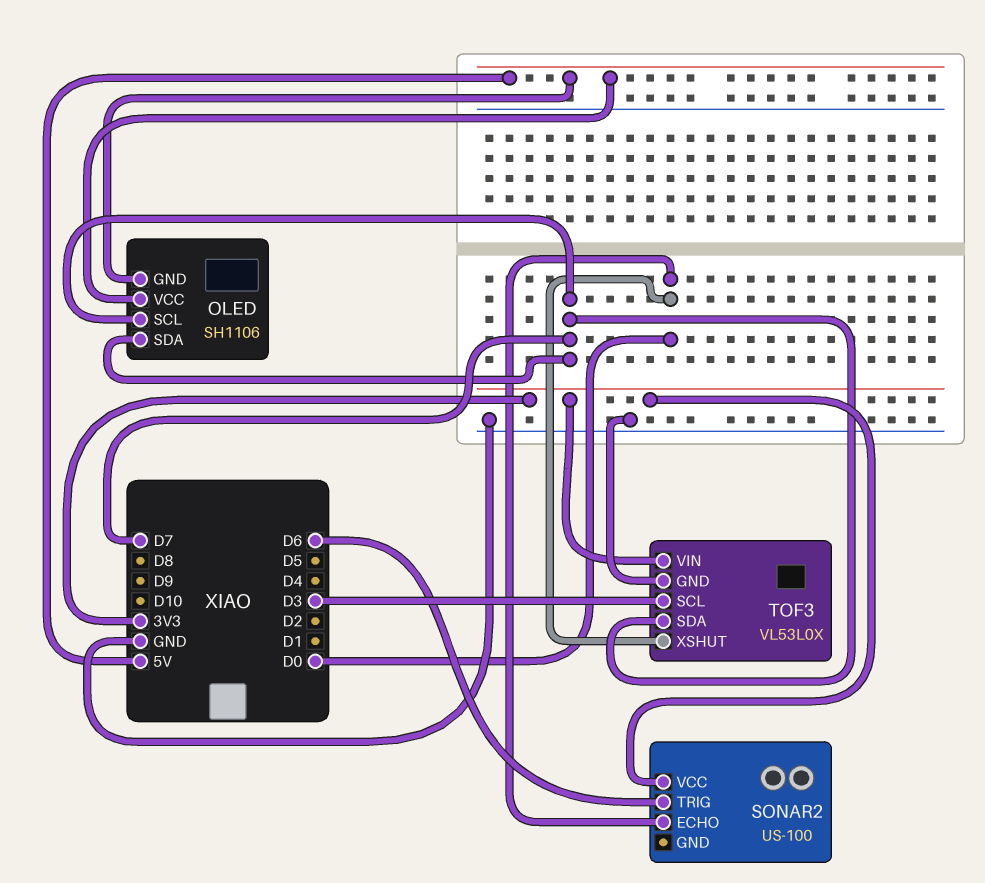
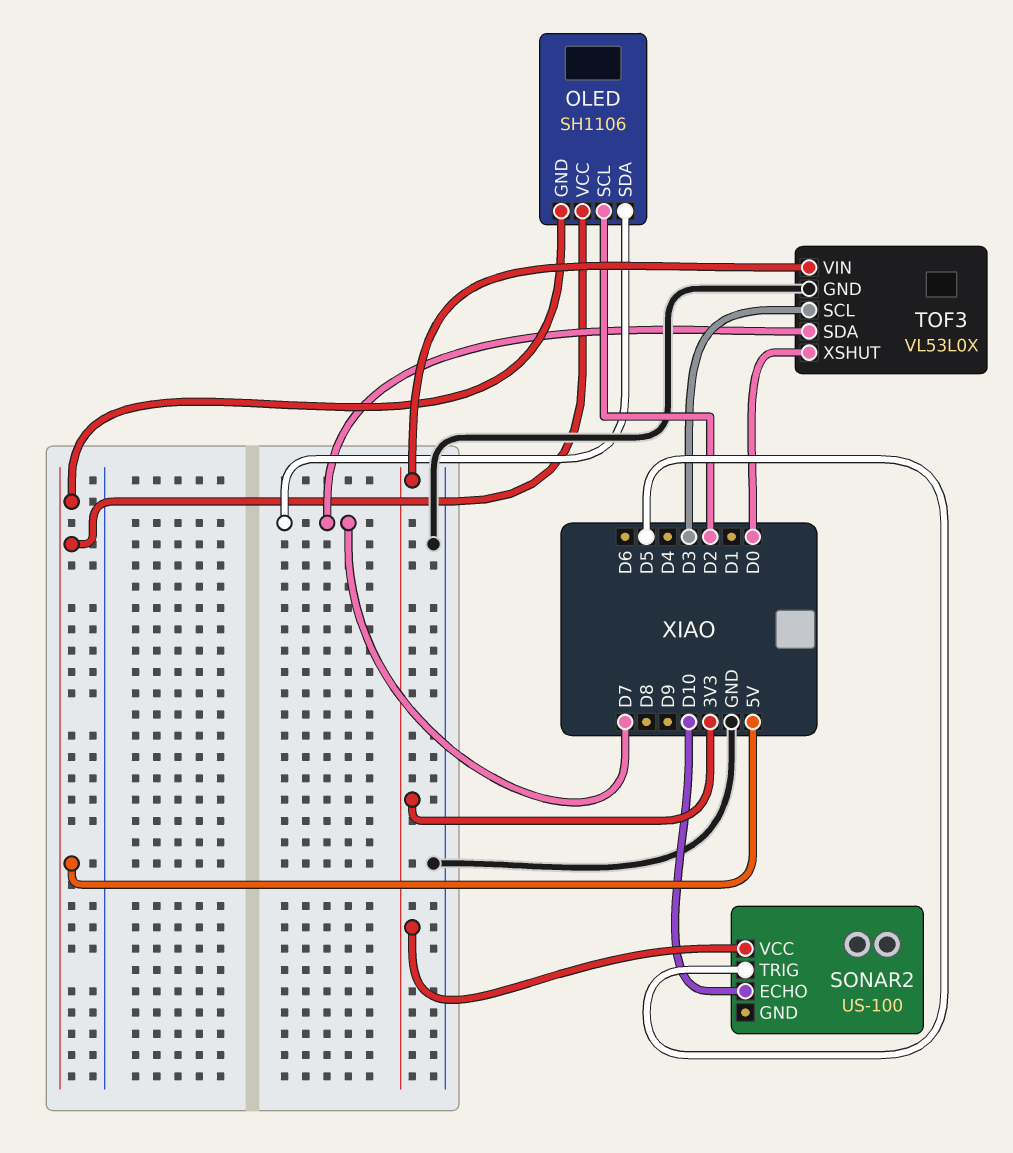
OLED pin SCL: D7 -> D2
SONAR2 pin ECHO: D0 -> D10
SONAR2 pin TRIG: D6 -> D5

